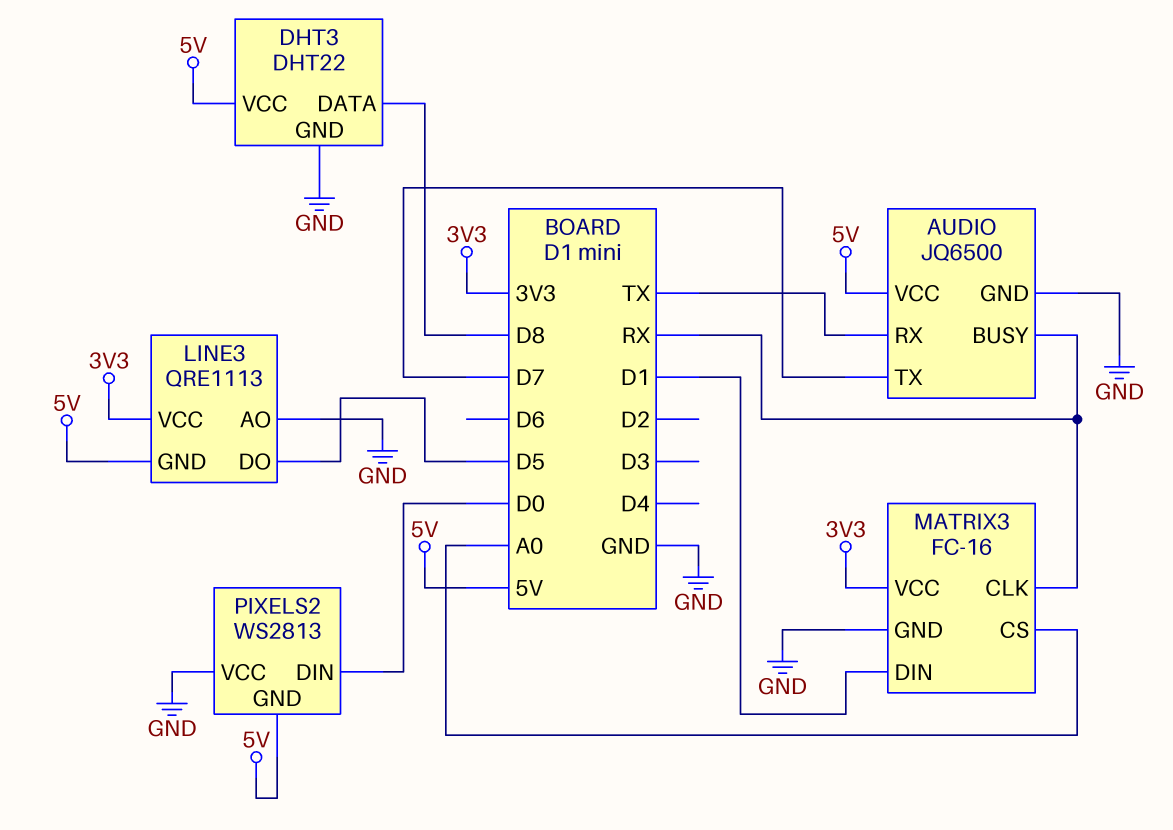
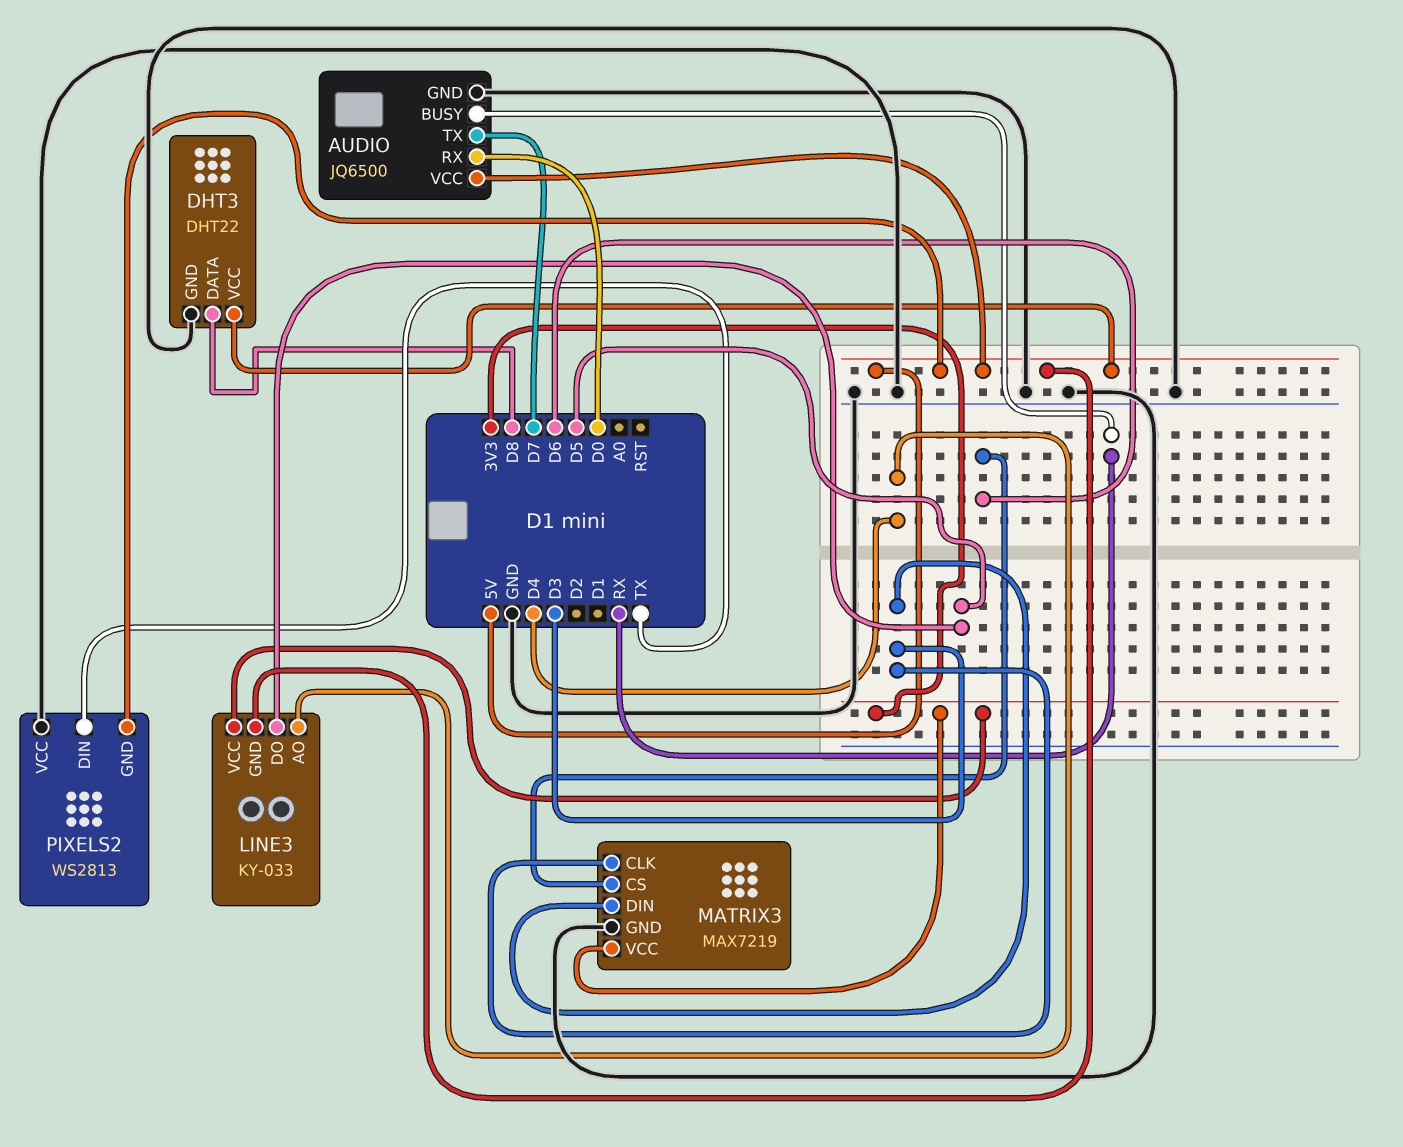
AUDIO pin RX: TX -> D0
LINE3: QRE1113 -> KY-033
LINE3 pin AO: GND -> D4
MATRIX3: FC-16 -> MAX7219
MATRIX3 pin CLK: RX -> D3
MATRIX3 pin CS: A0 -> D6
MATRIX3 pin DIN: D1 -> D3
PIXELS2 pin DIN: D0 -> TX

